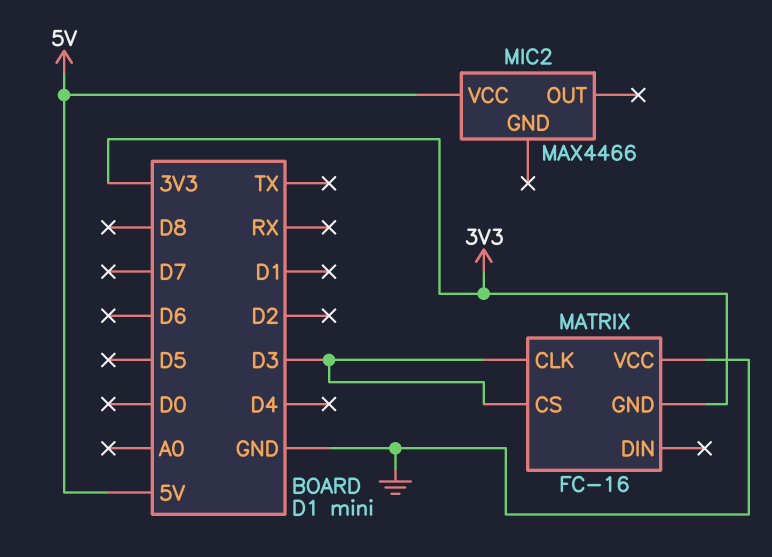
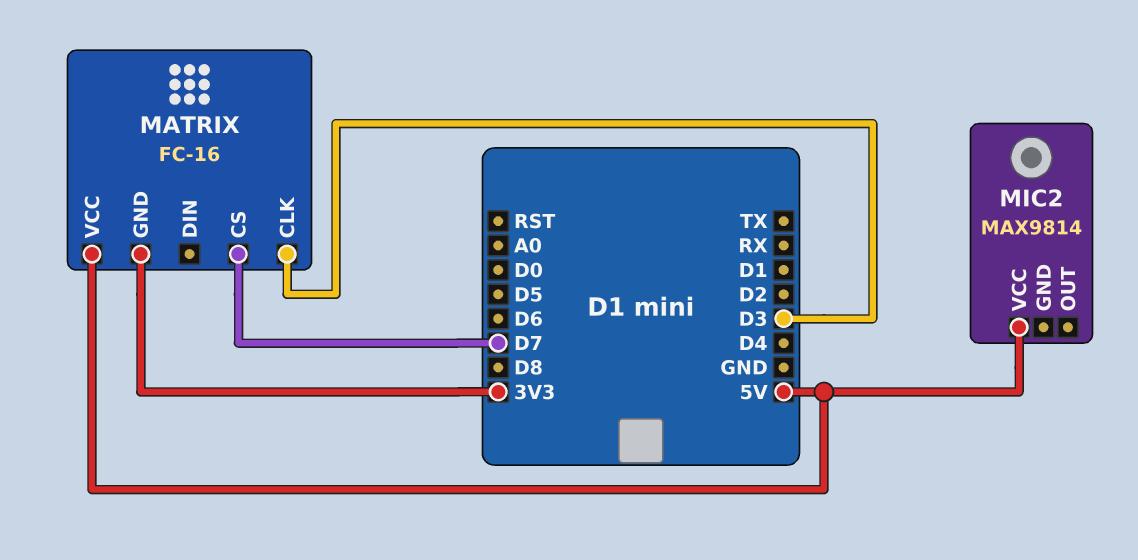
MATRIX pin CS: D3 -> D7
MATRIX pin VCC: GND -> 5V
MIC2: MAX4466 -> MAX9814

